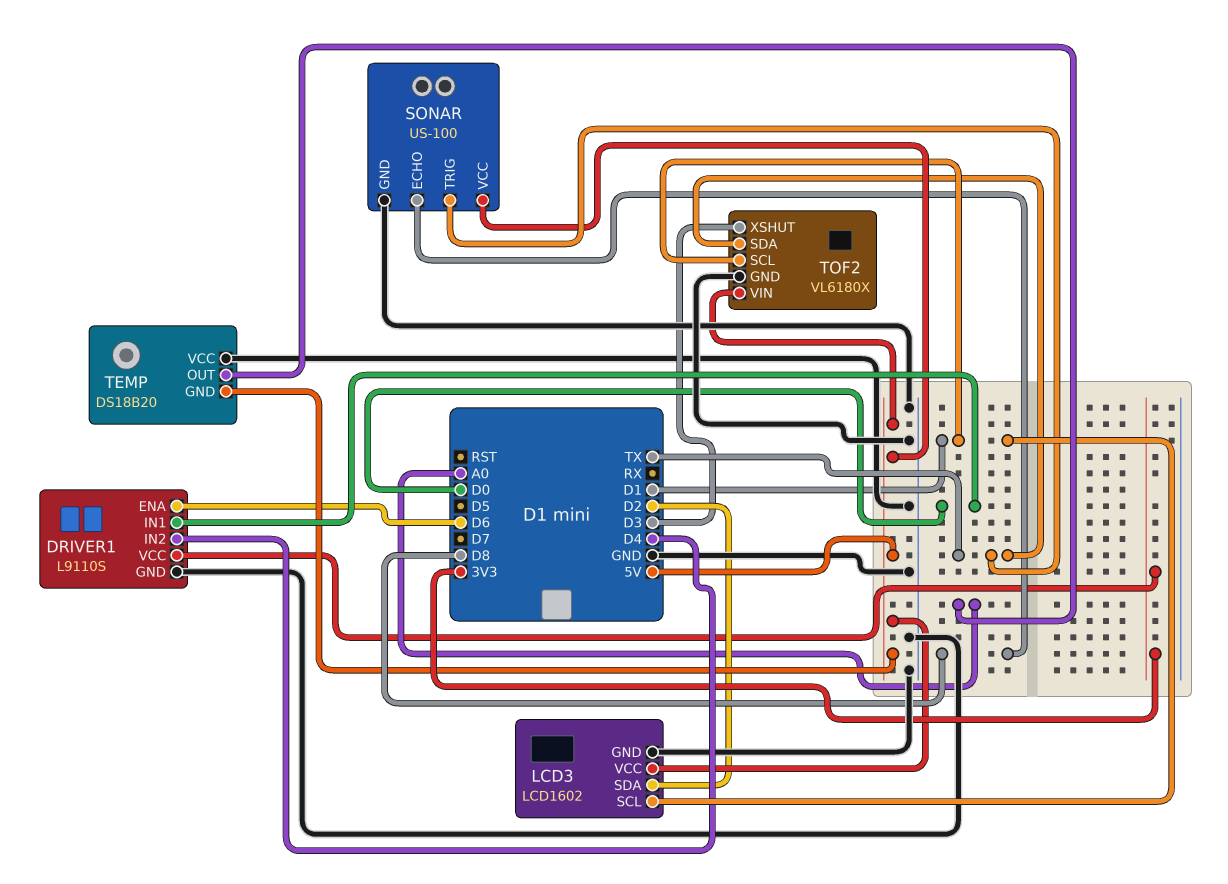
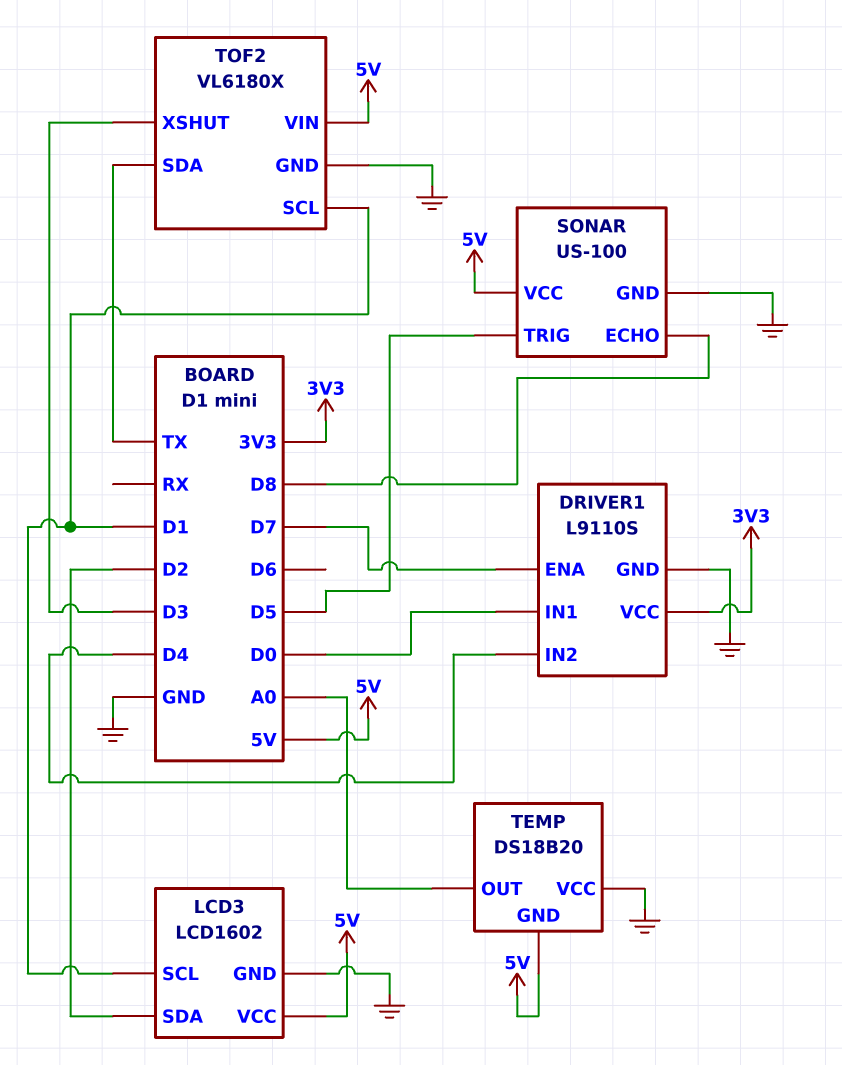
DRIVER1 pin ENA: D6 -> D7
SONAR pin TRIG: TX -> D5

